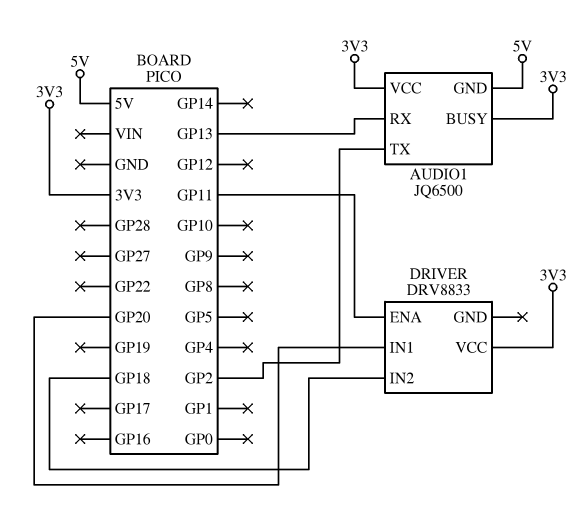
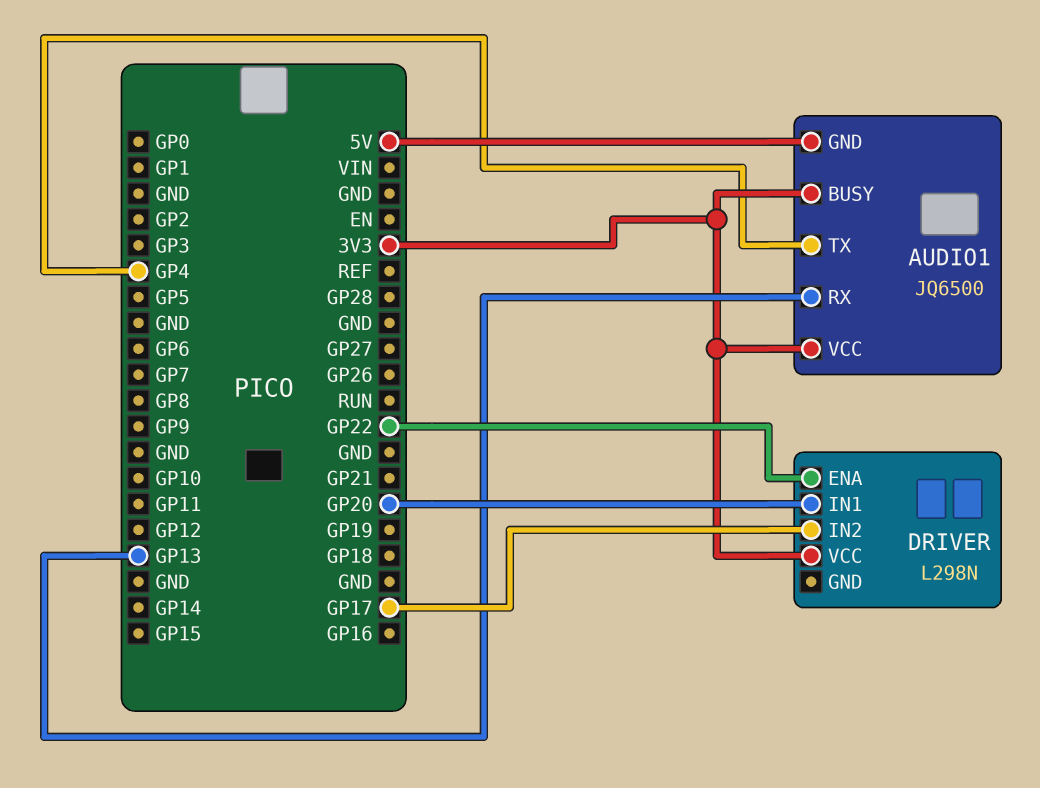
AUDIO1 pin TX: GP2 -> GP4
DRIVER: DRV8833 -> L298N
DRIVER pin ENA: GP11 -> GP22
DRIVER pin IN2: GP18 -> GP17

